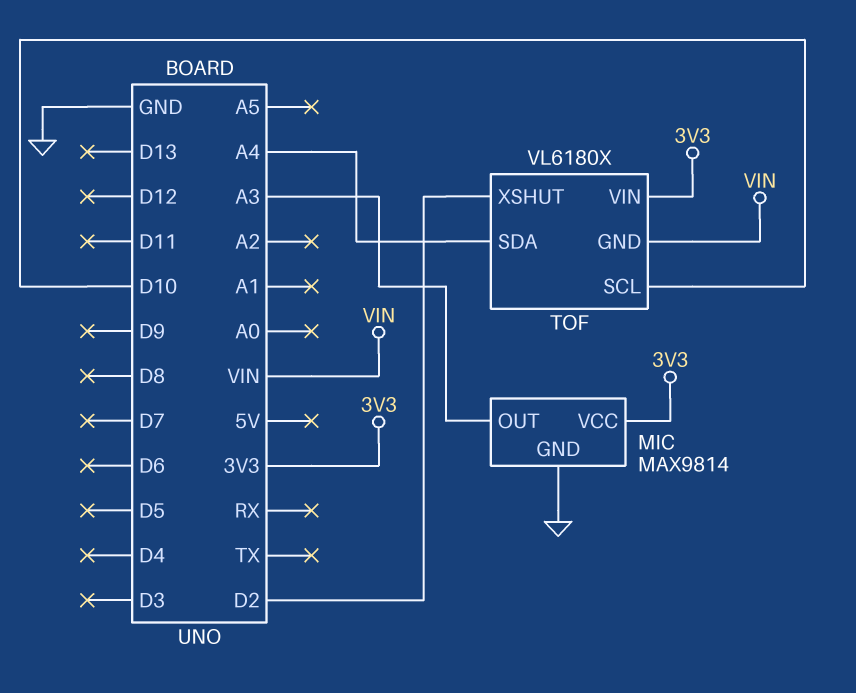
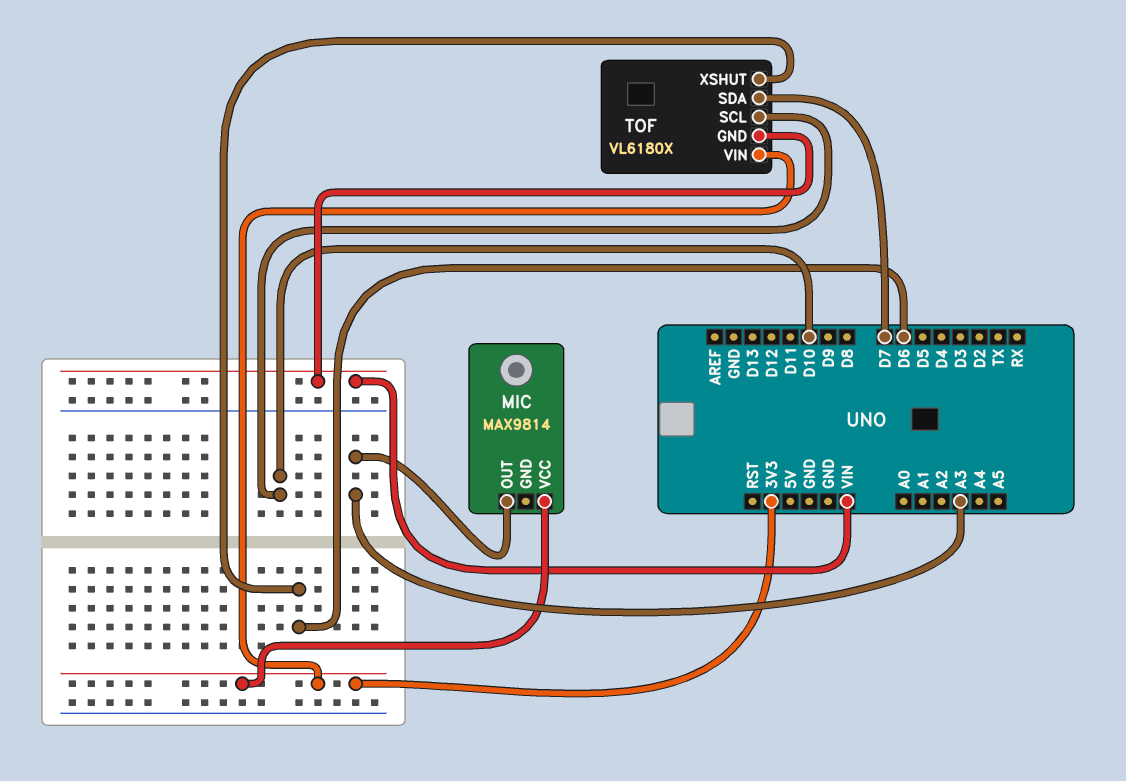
MIC pin GND: GND -> none
TOF pin SDA: A4 -> D7
TOF pin XSHUT: D2 -> D6

